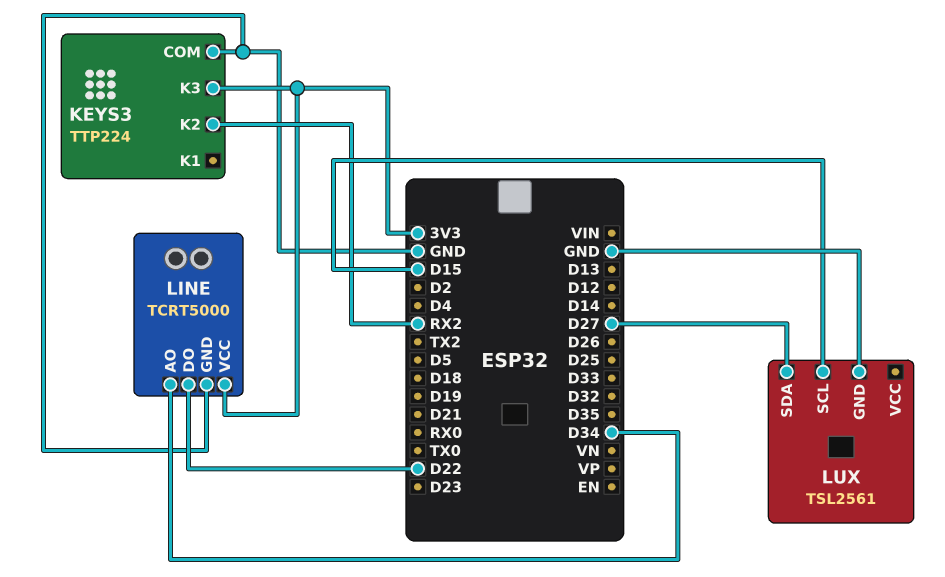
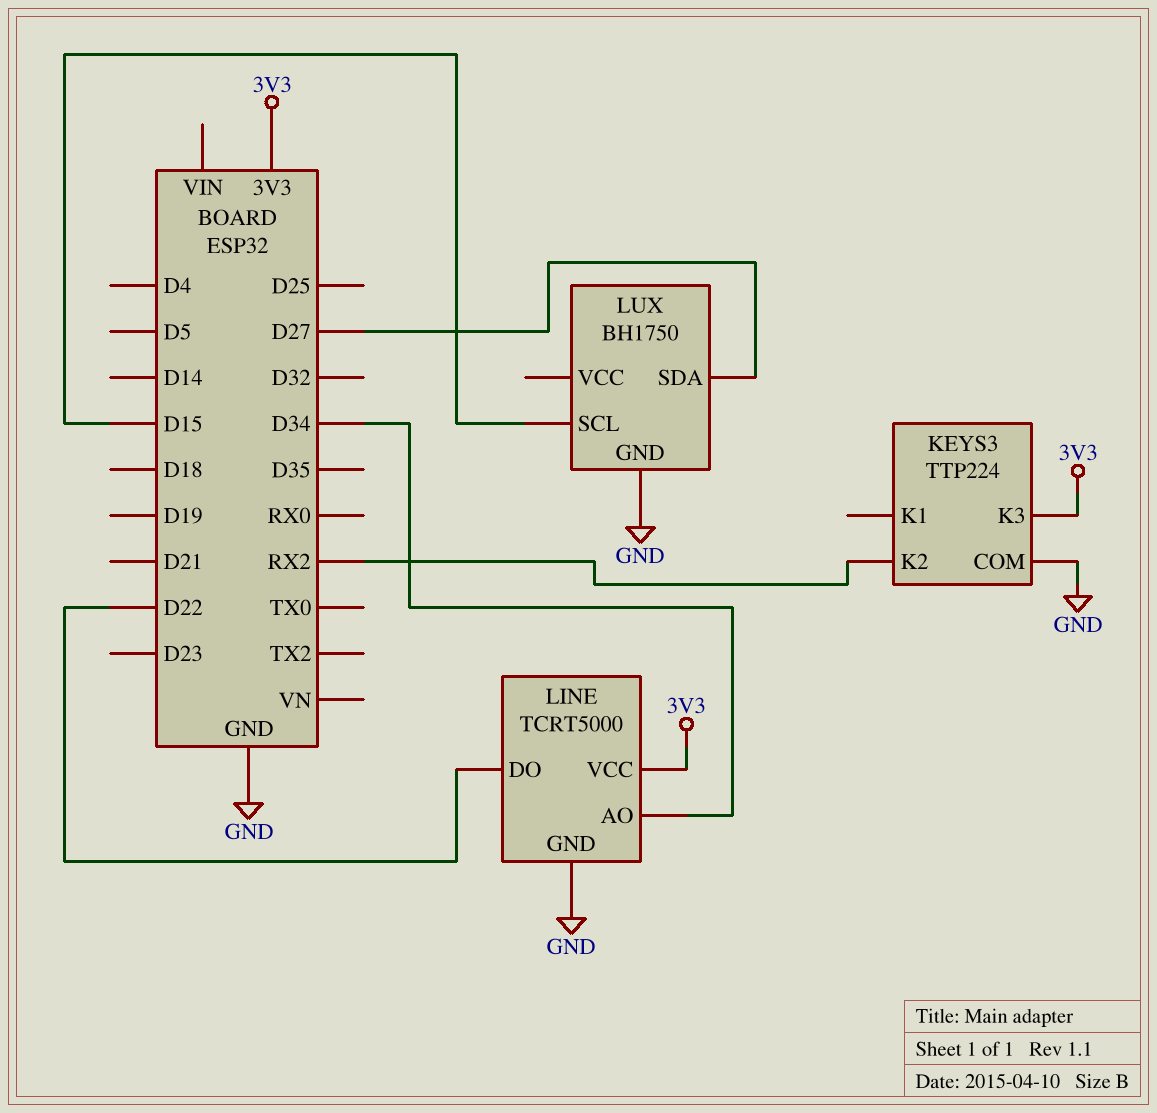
LUX: TSL2561 -> BH1750

